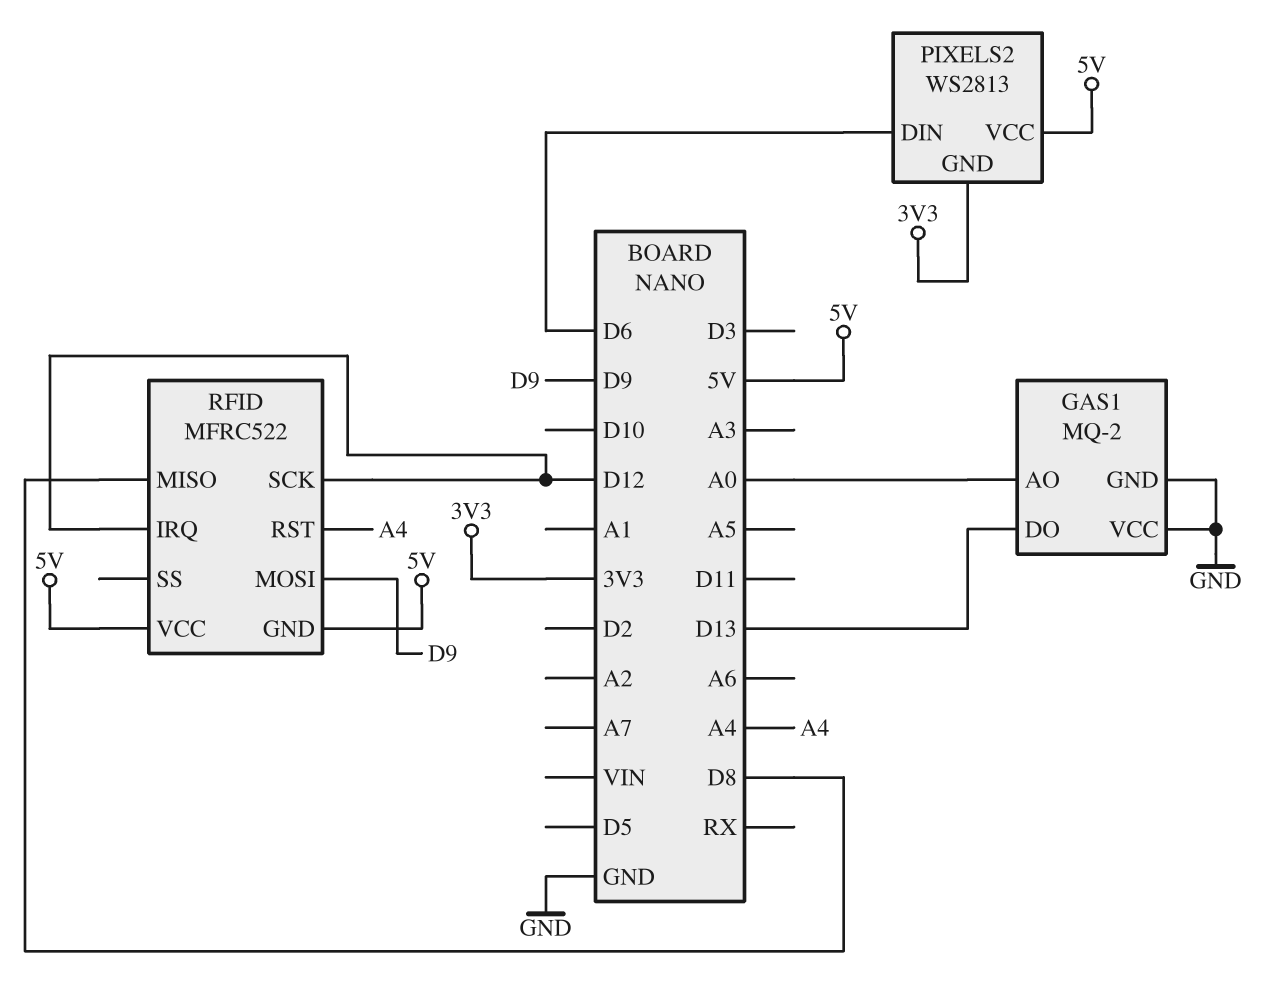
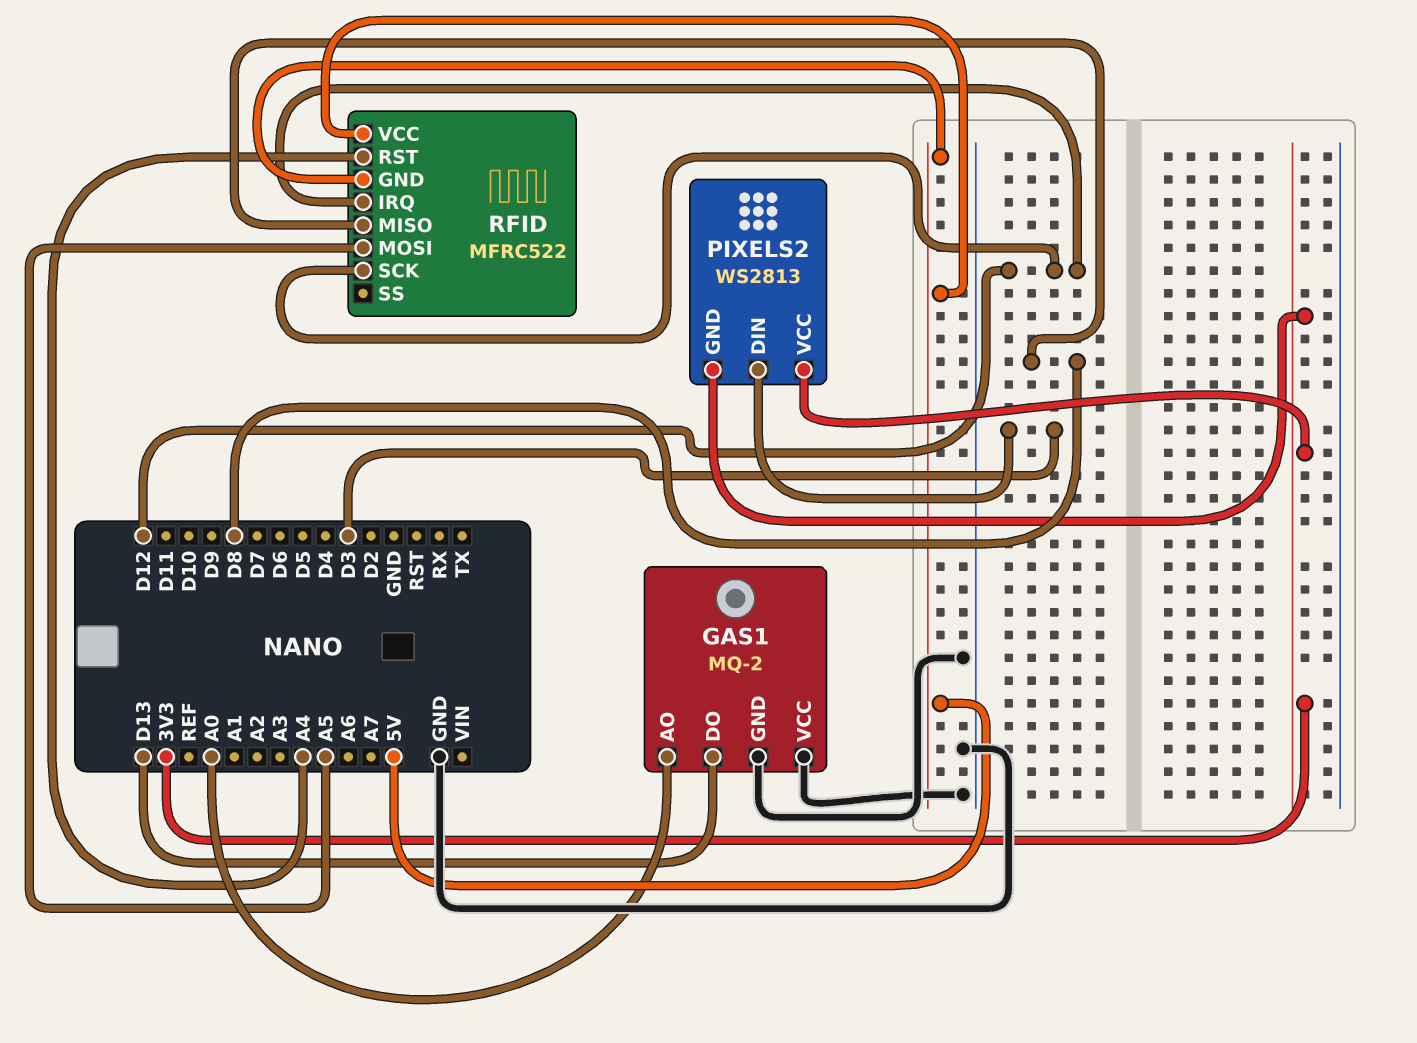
PIXELS2 pin DIN: D6 -> D3
PIXELS2 pin VCC: 5V -> 3V3
RFID pin MOSI: D9 -> A5

